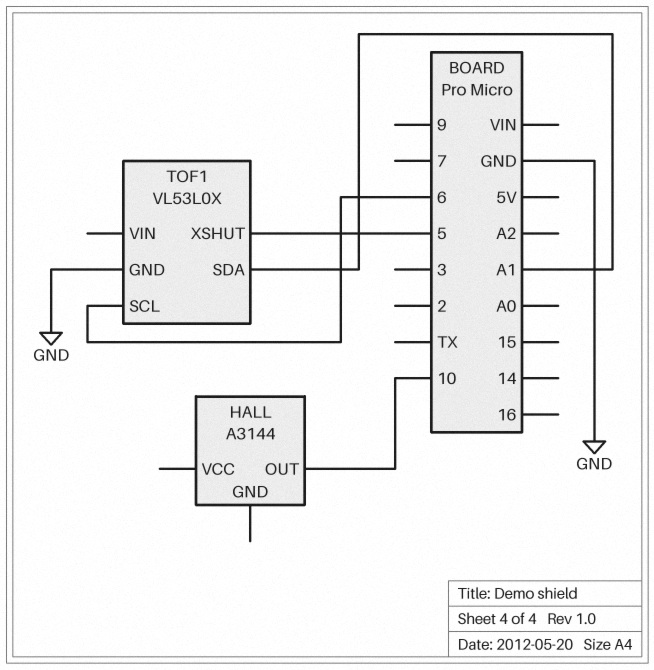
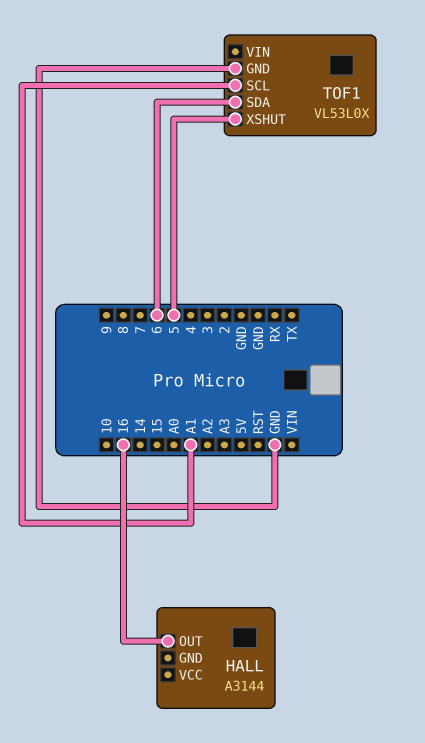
HALL pin OUT: 10 -> 16
TOF1 pin SCL: 6 -> A1
TOF1 pin SDA: A1 -> 6

